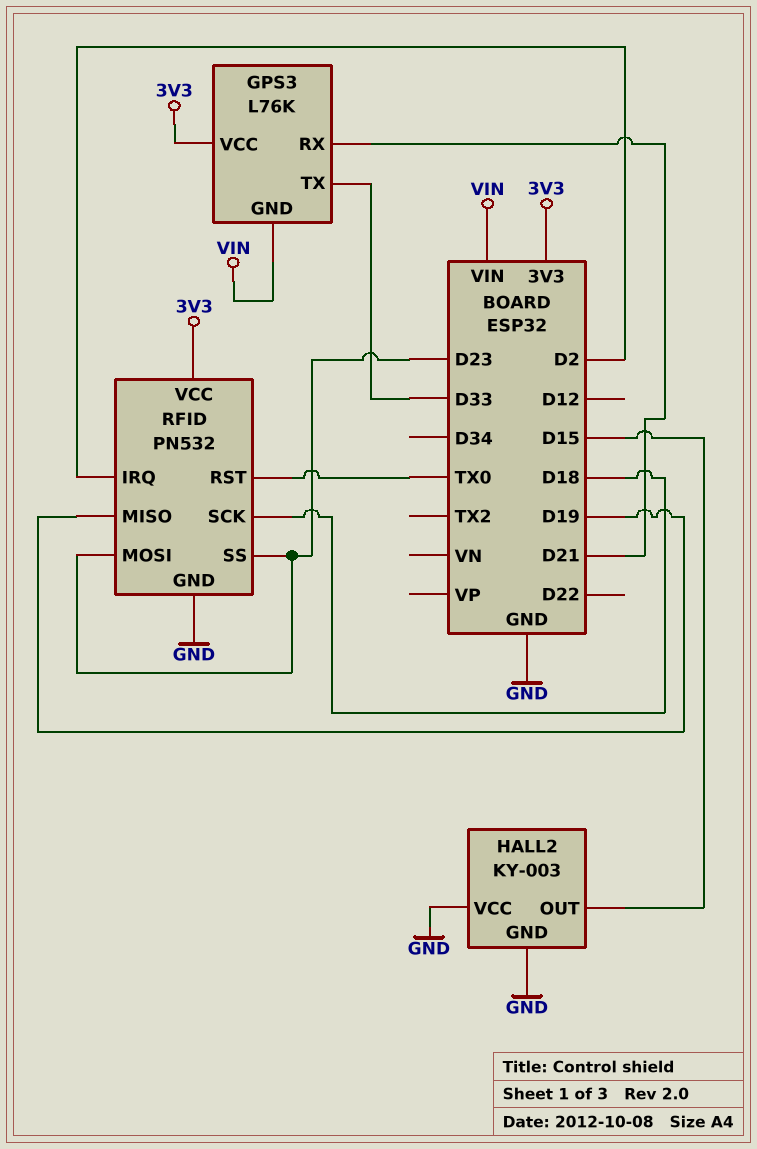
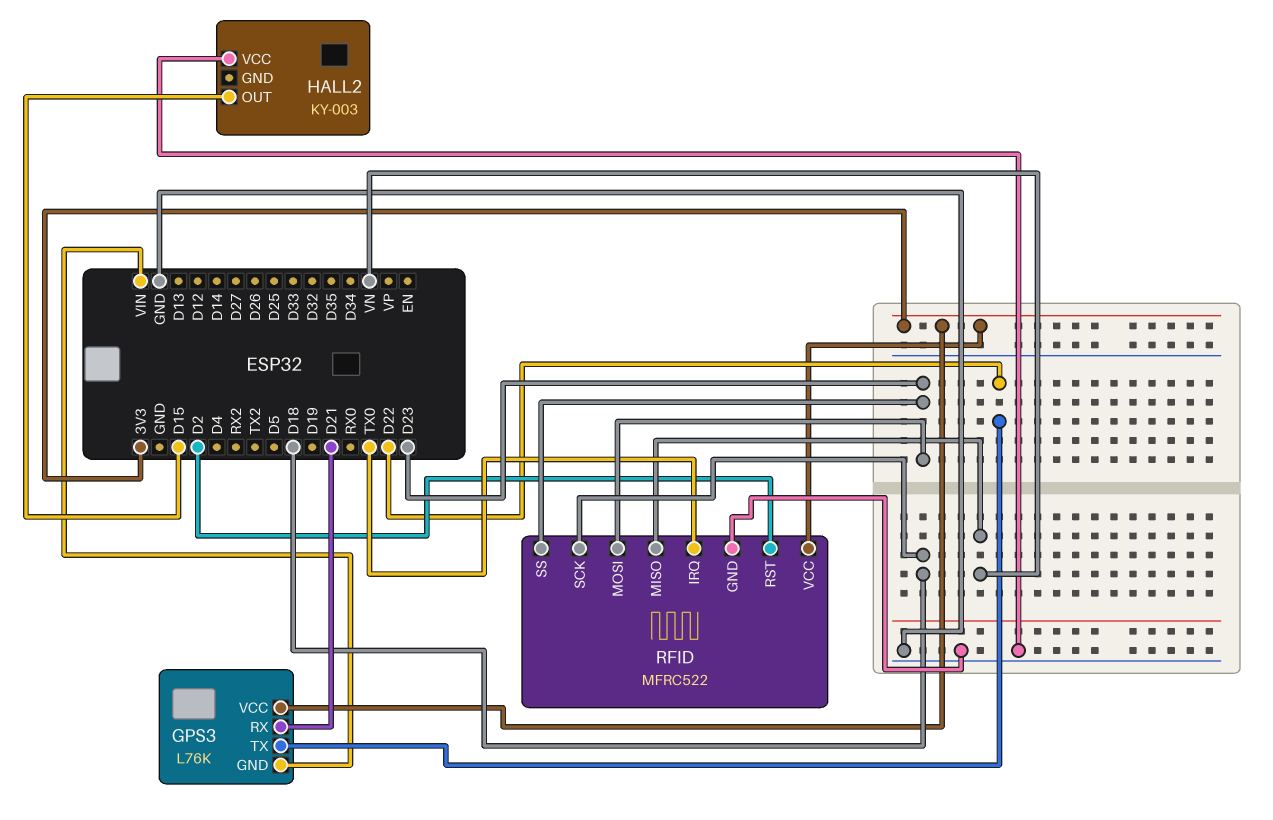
GPS3 pin TX: D33 -> D22
HALL2 pin GND: GND -> none
RFID: PN532 -> MFRC522
RFID pin IRQ: D2 -> TX0
RFID pin MISO: D19 -> VN
RFID pin RST: TX0 -> D2

